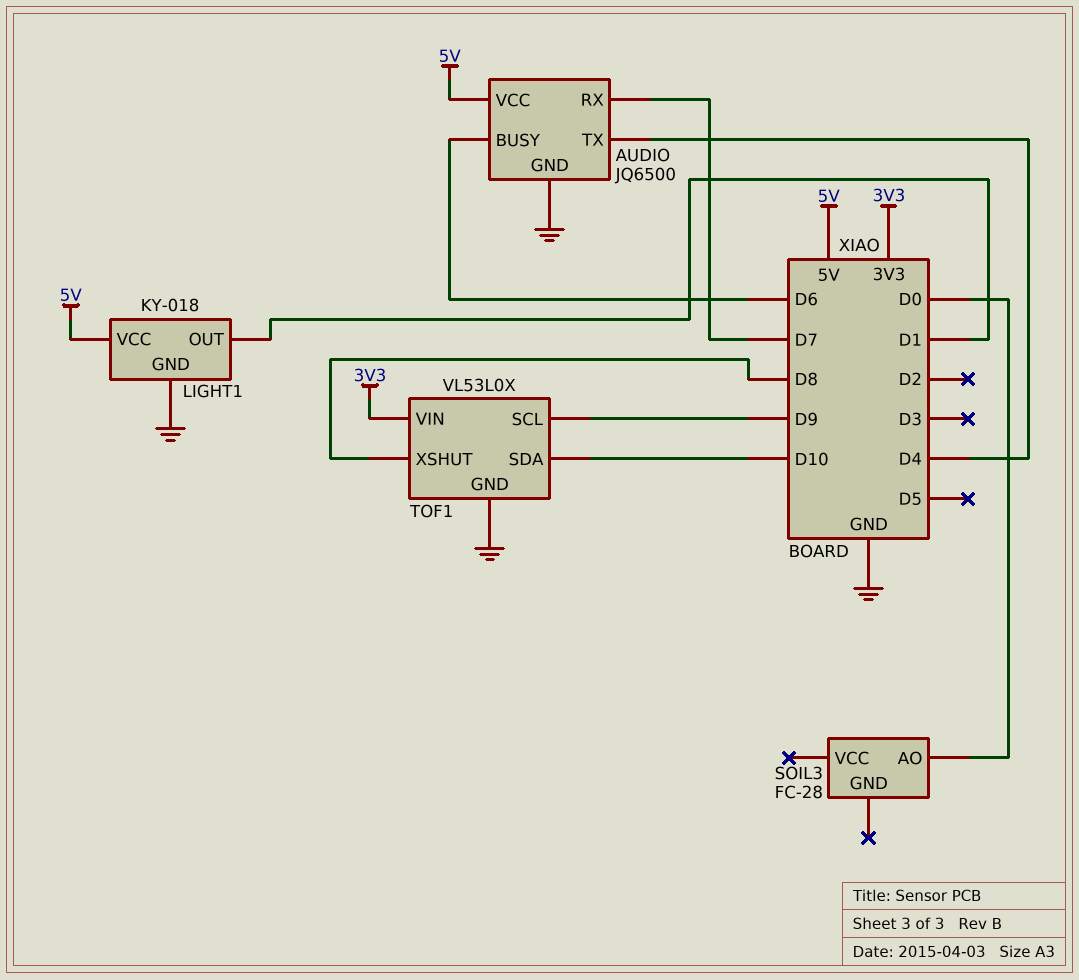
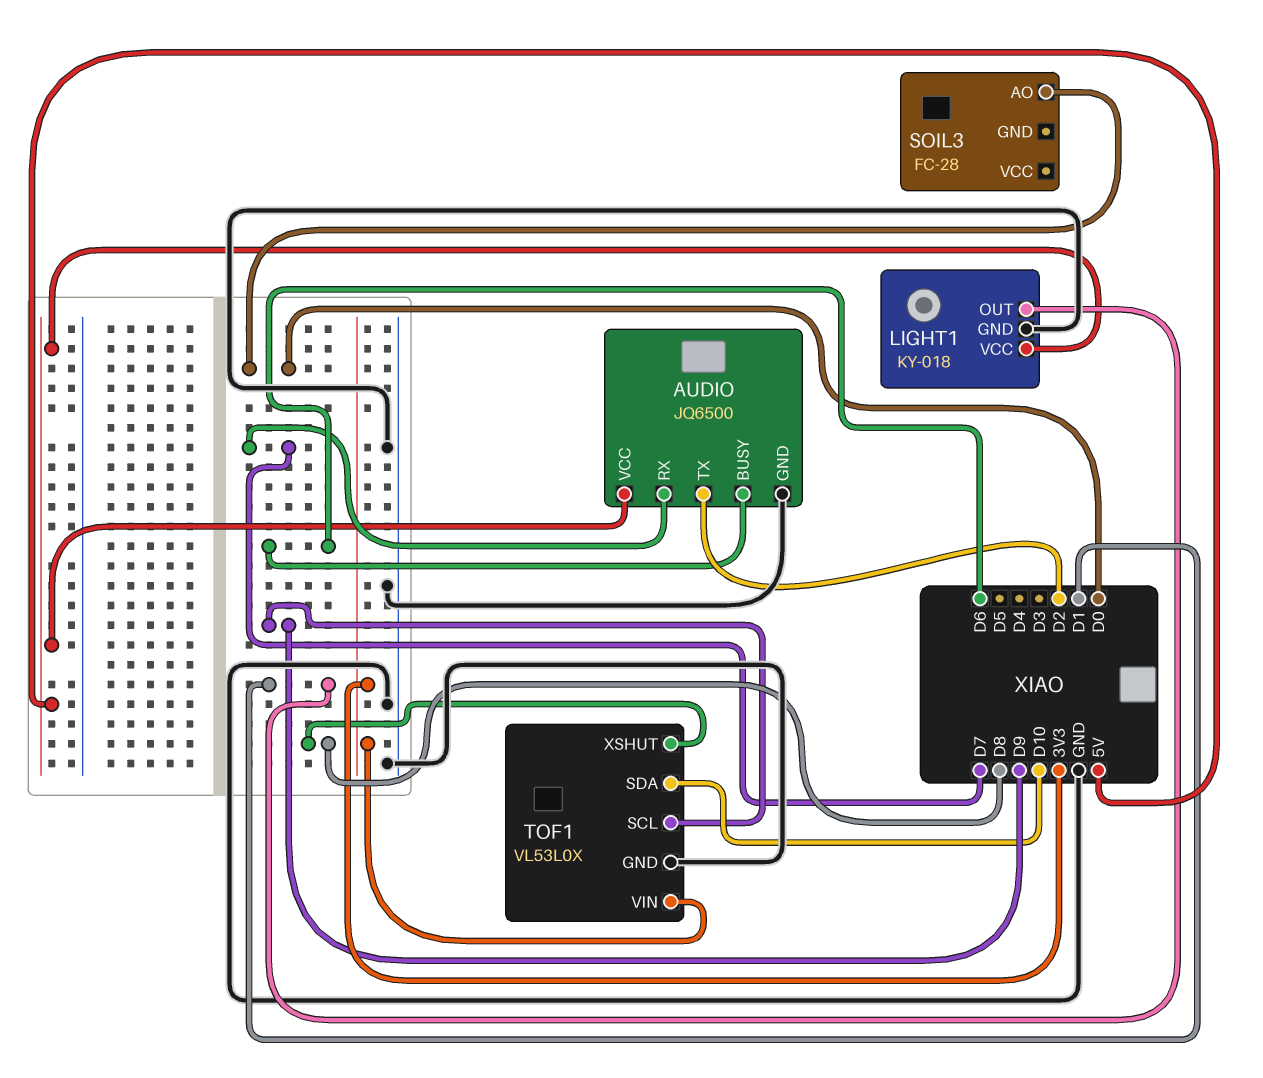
AUDIO pin TX: D4 -> D2

